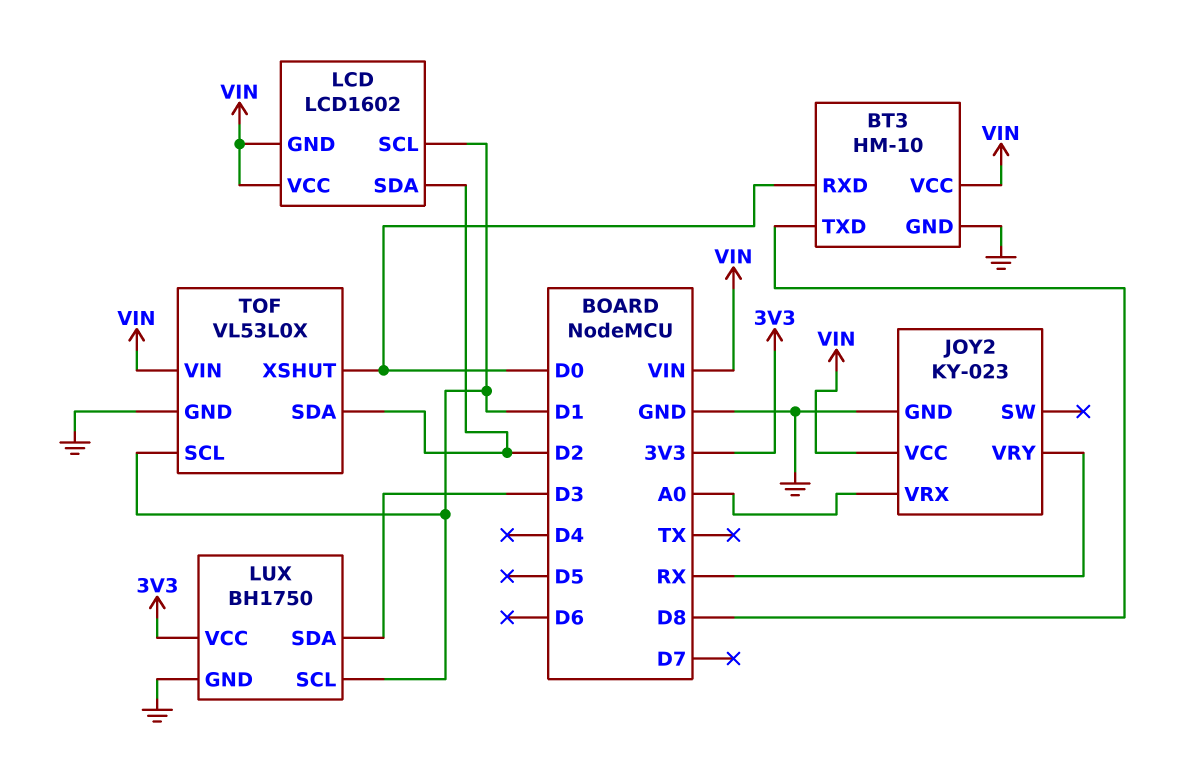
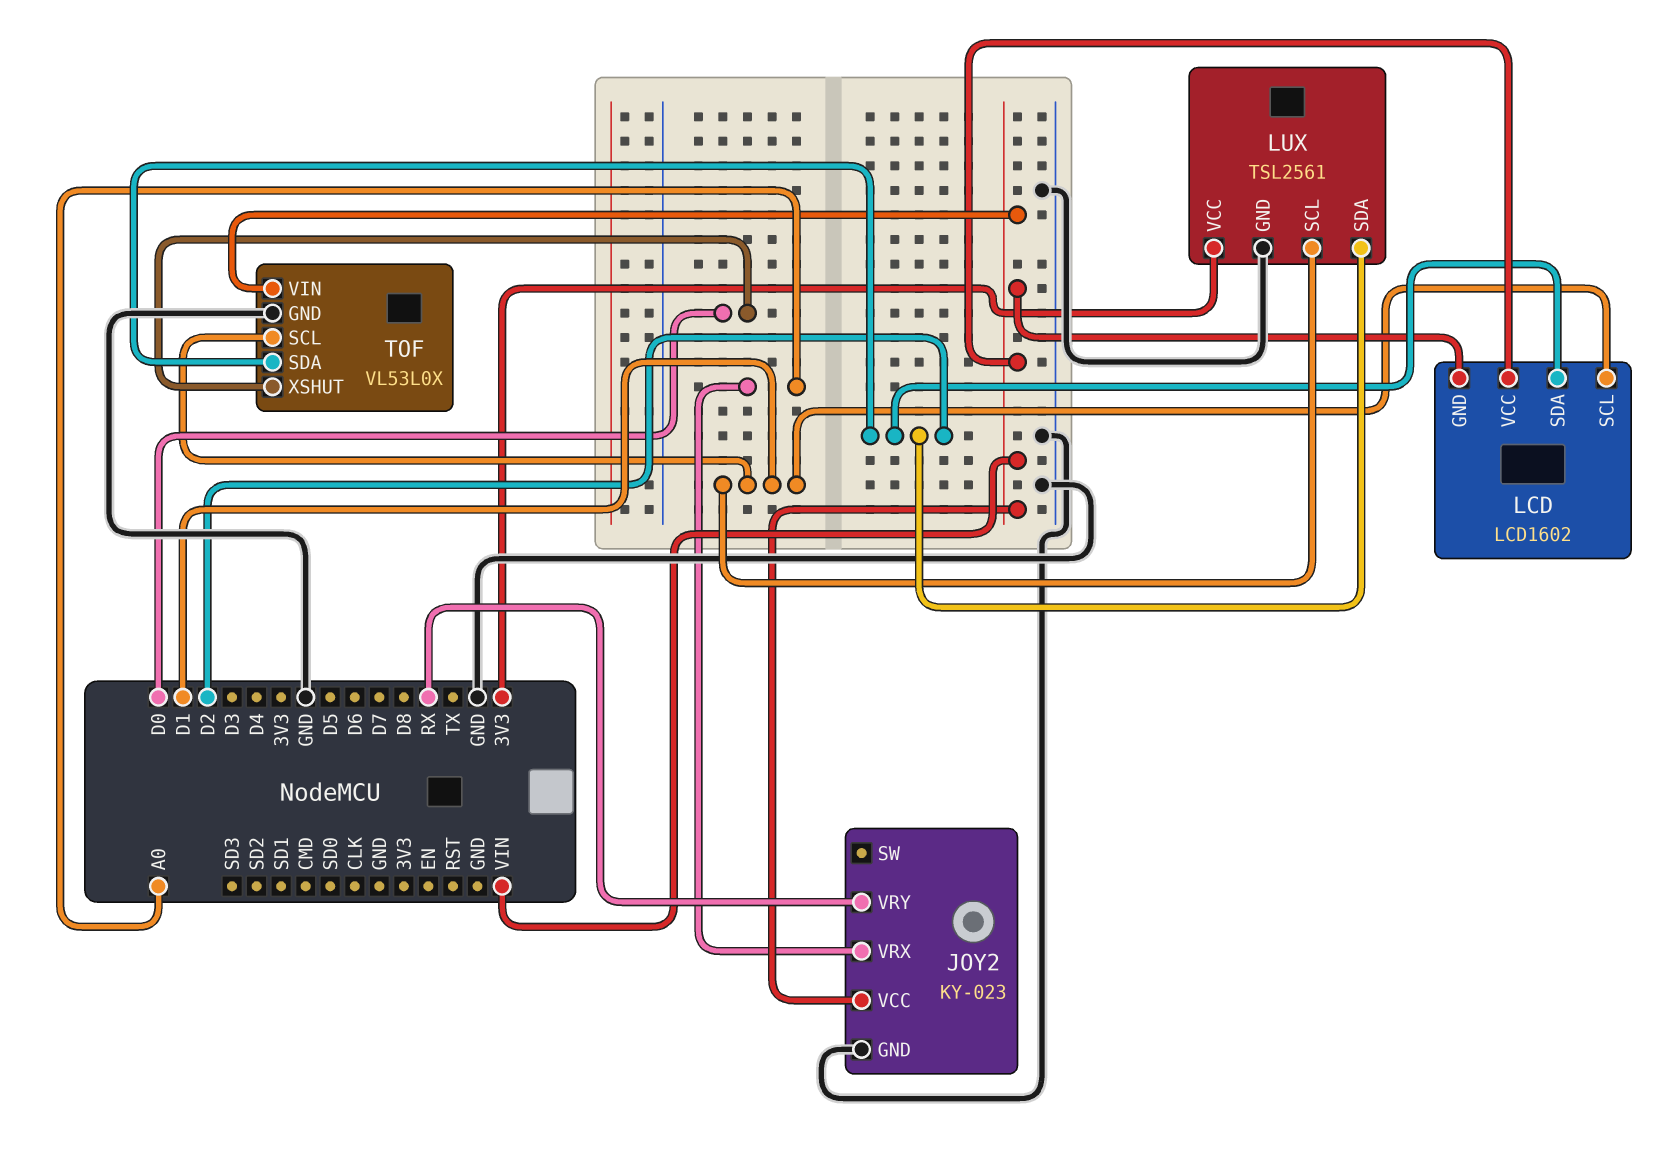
BT3: HM-10 -> none
BT3 pin GND: GND -> none
BT3 pin RXD: D0 -> none
BT3 pin TXD: D8 -> none
BT3 pin VCC: VIN -> none
LUX: BH1750 -> TSL2561
LUX pin SDA: D3 -> D2

